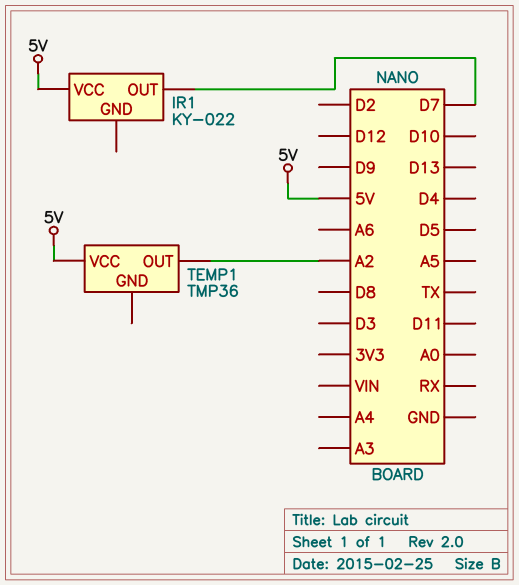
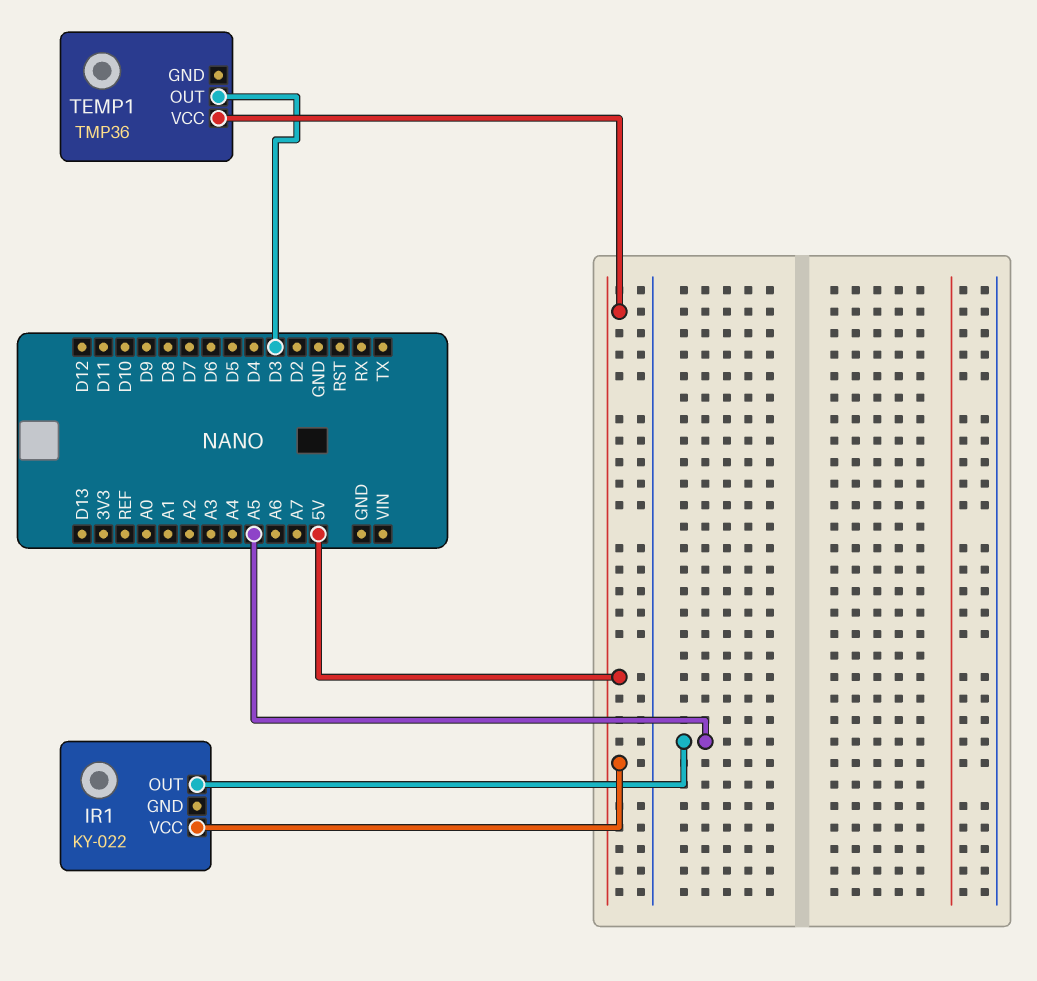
IR1 pin OUT: D7 -> A5
TEMP1 pin OUT: A2 -> D3

